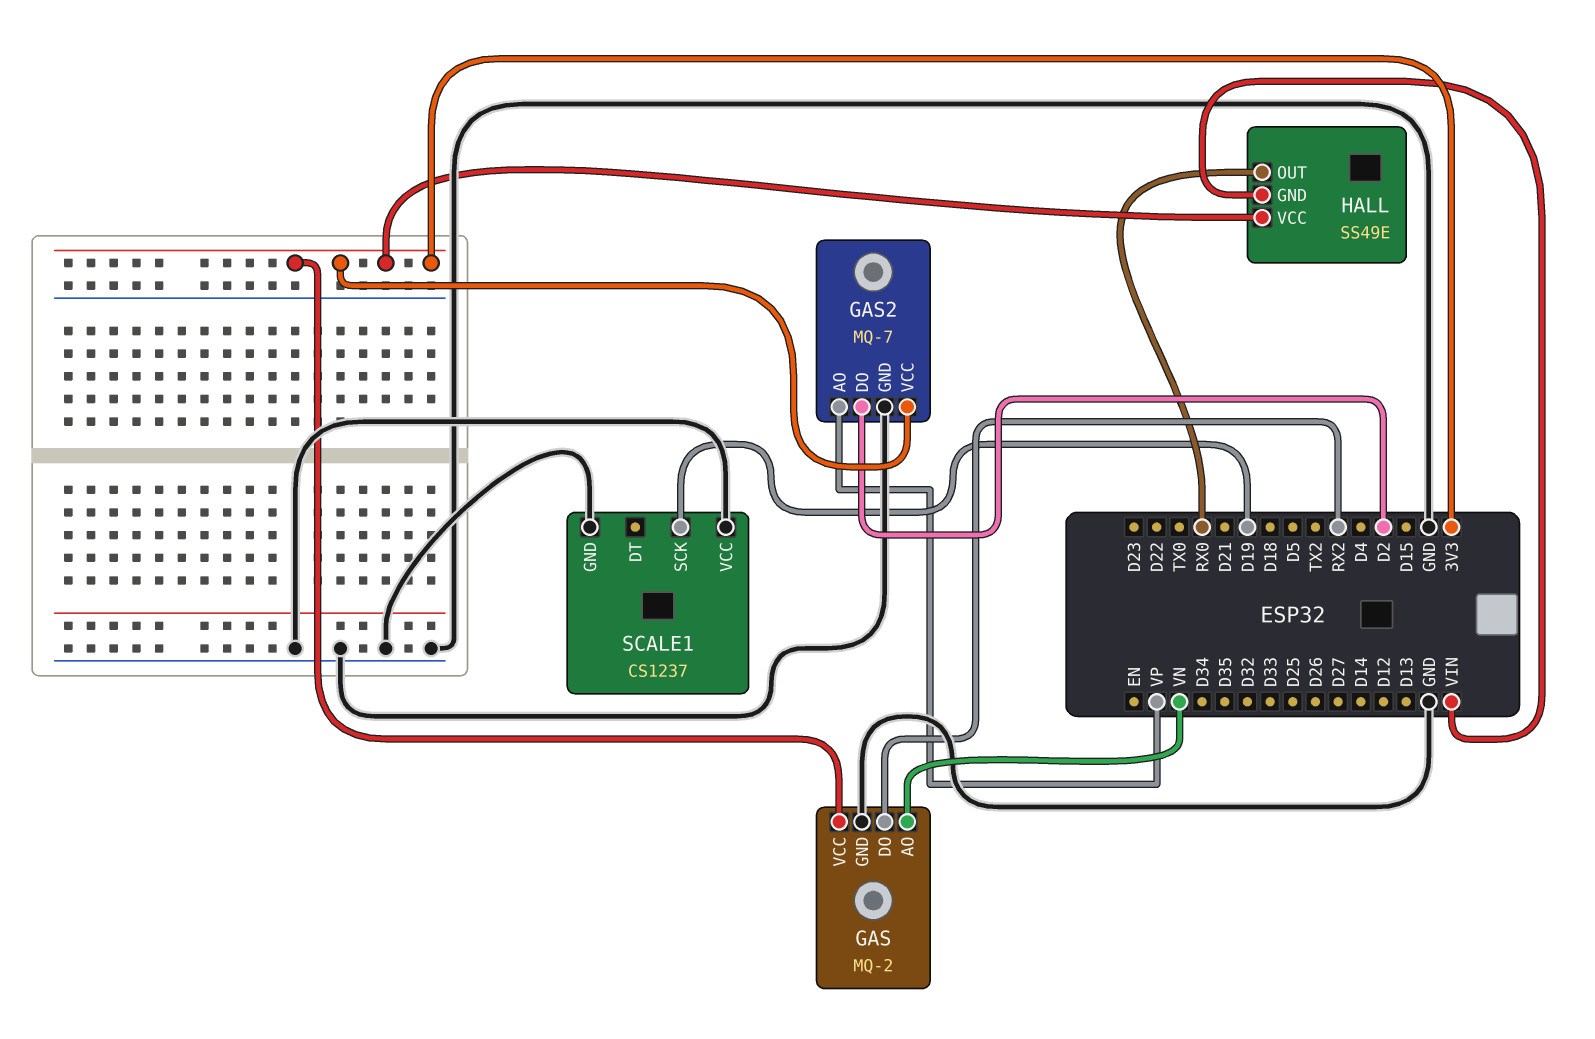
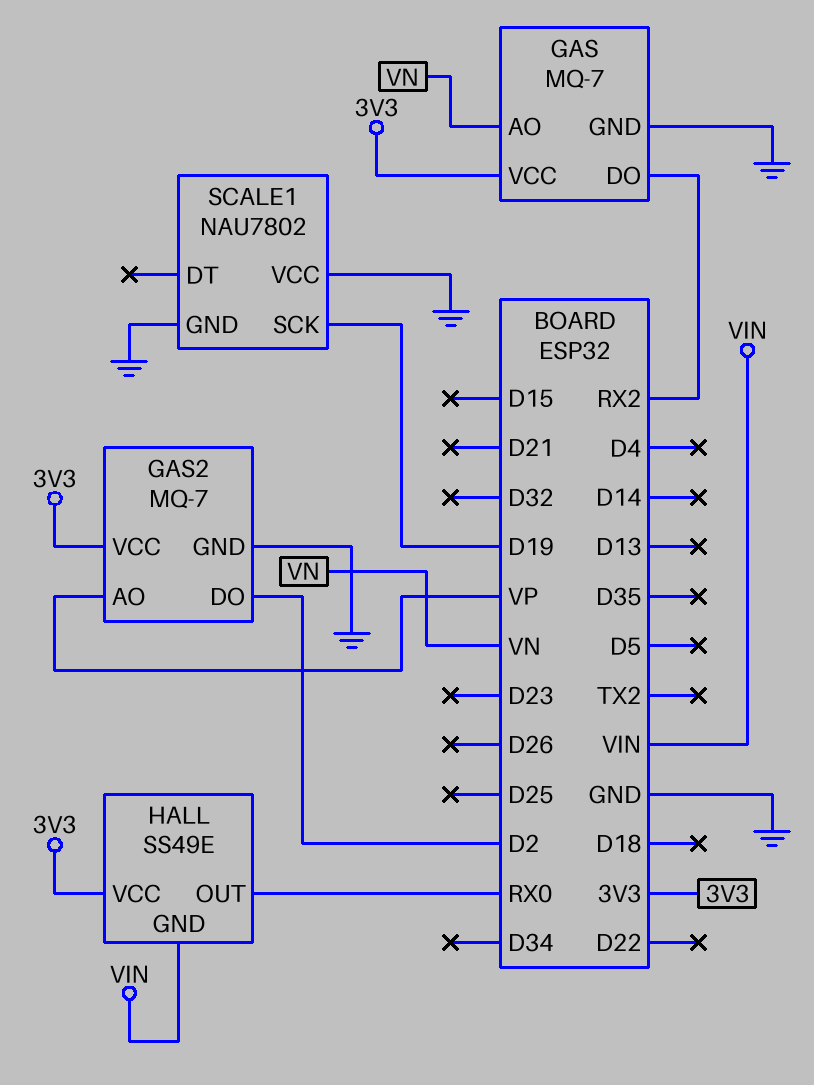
GAS: MQ-2 -> MQ-7
SCALE1: CS1237 -> NAU7802

